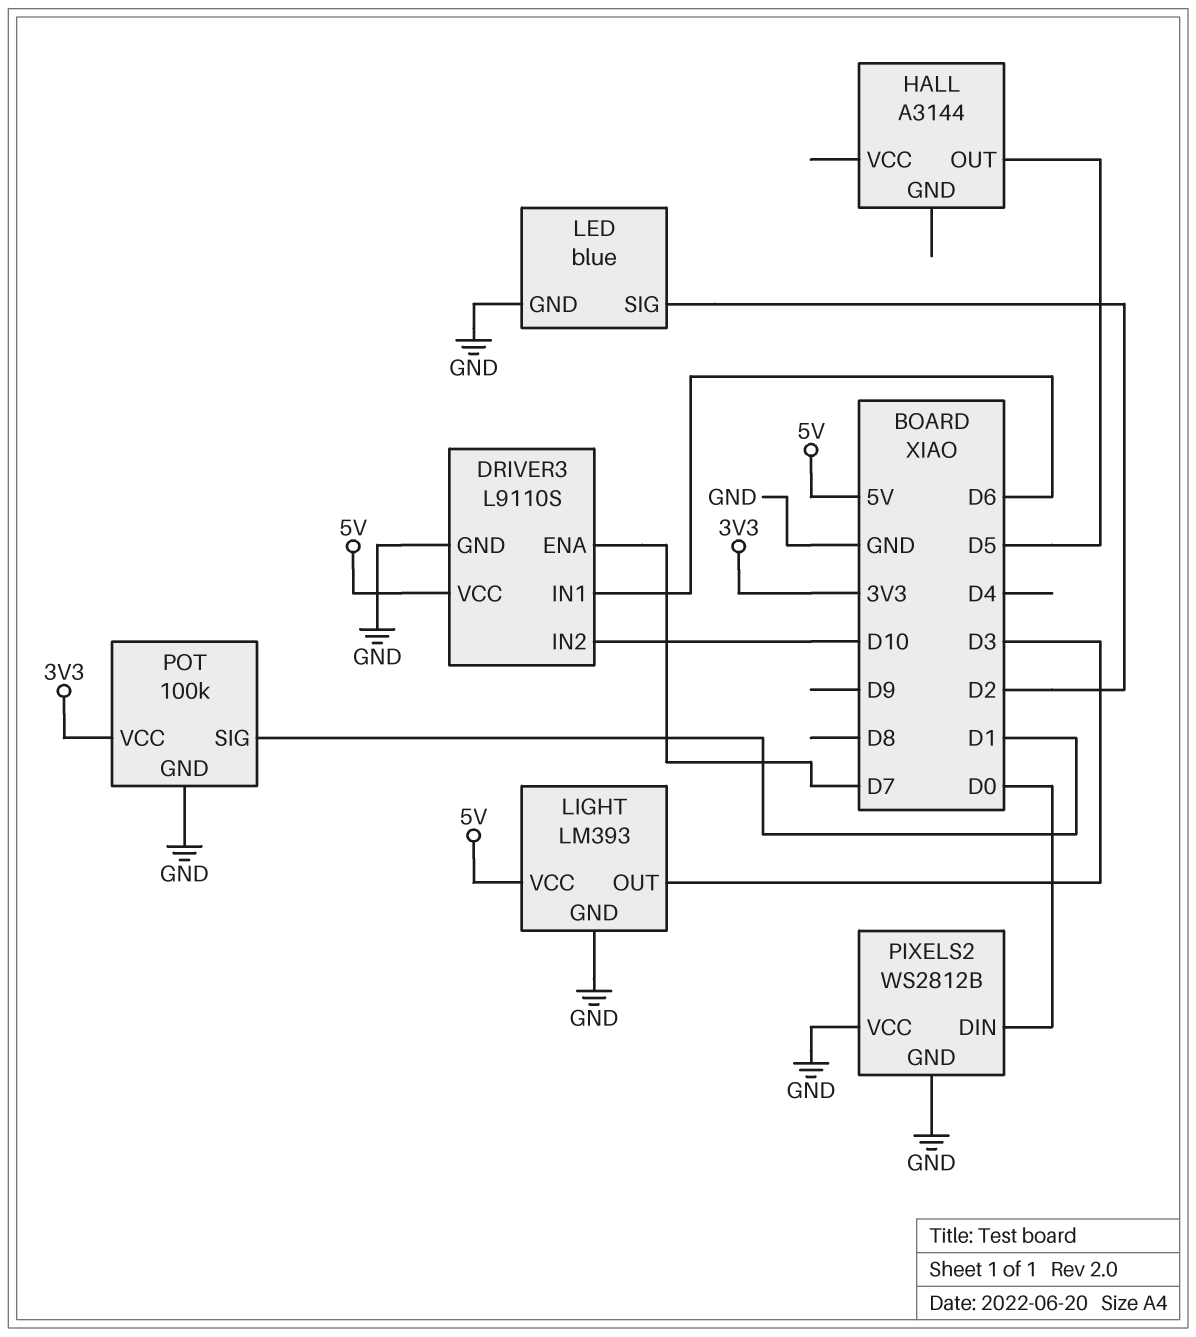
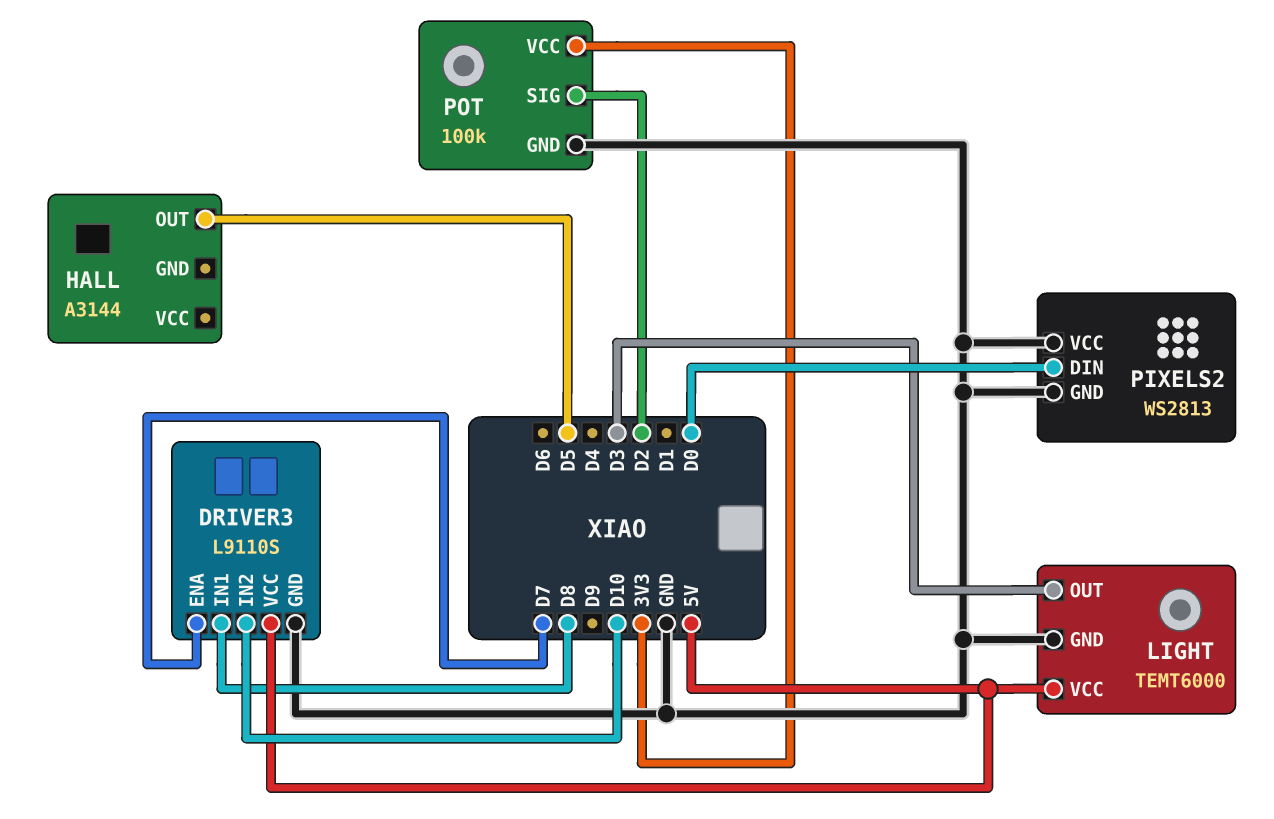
DRIVER3 pin IN1: D6 -> D8
LED: blue -> none
LED pin GND: GND -> none
LED pin SIG: D2 -> none
LIGHT: LM393 -> TEMT6000
PIXELS2: WS2812B -> WS2813
POT pin SIG: D1 -> D2

